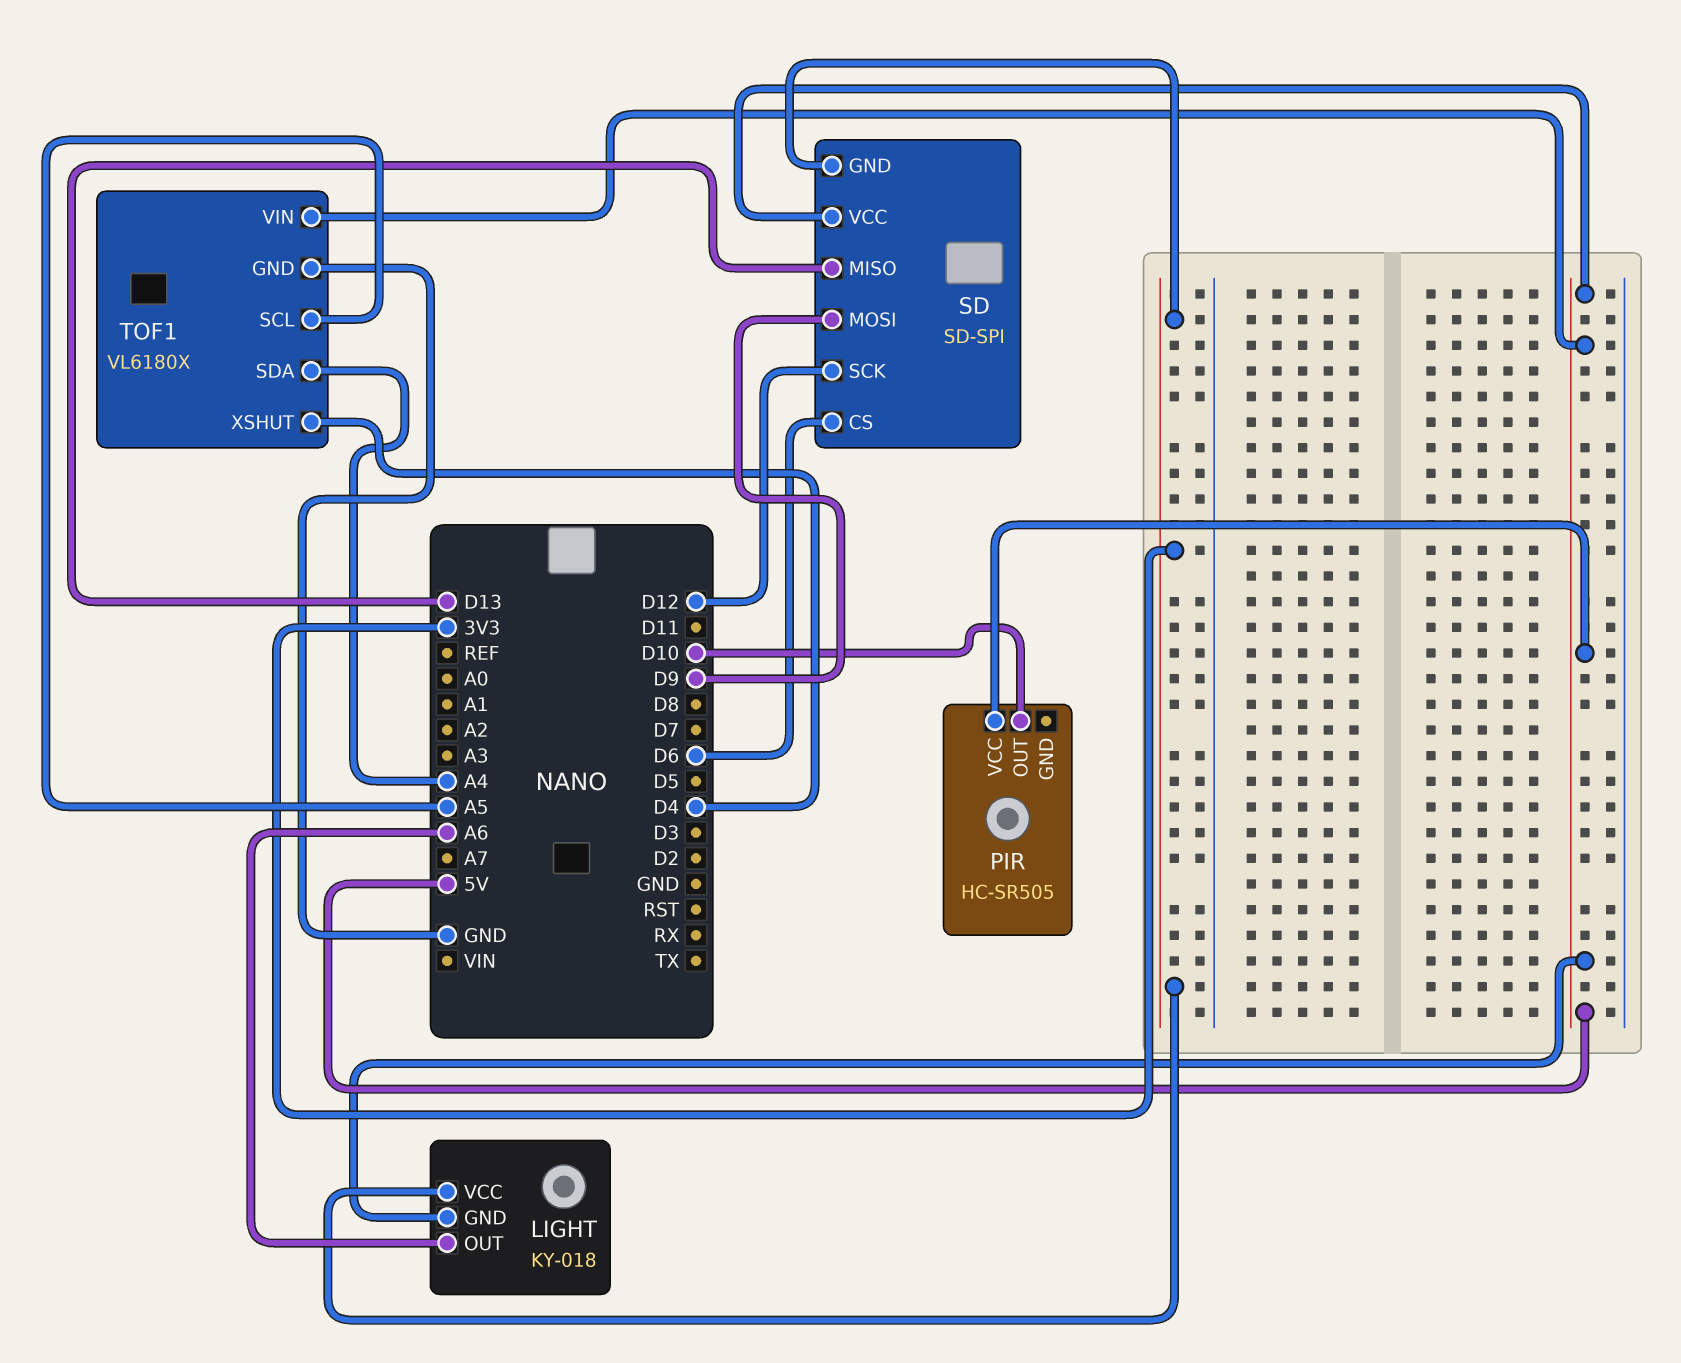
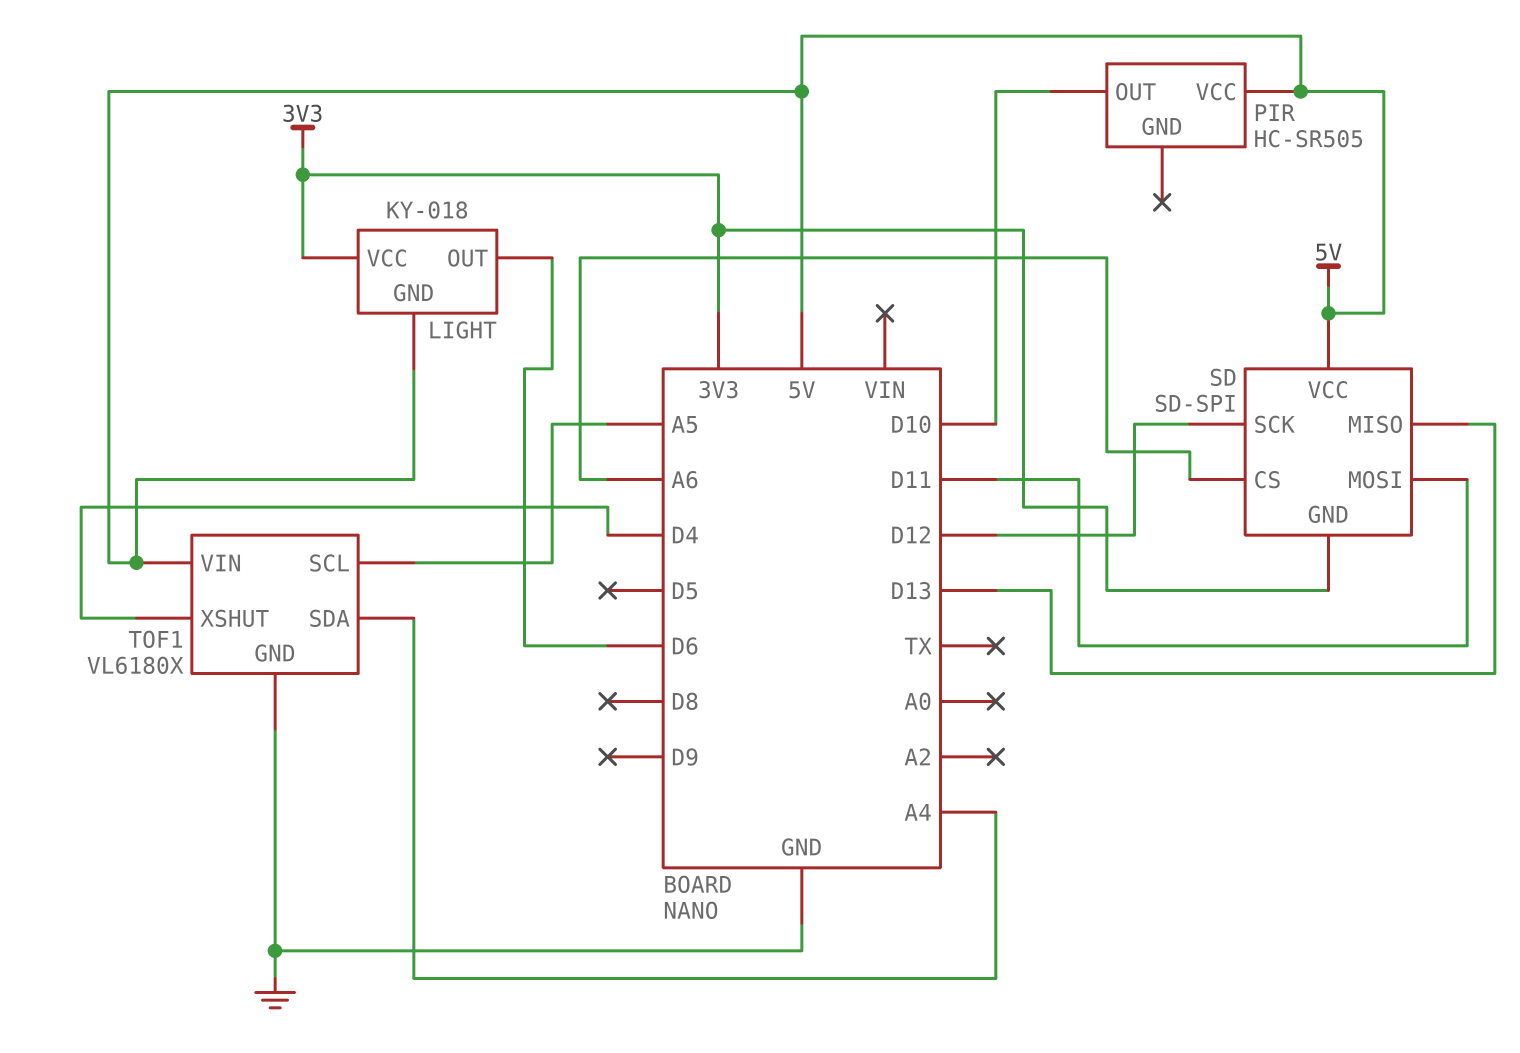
LIGHT pin OUT: A6 -> D6
SD pin CS: D6 -> A6
SD pin MOSI: D9 -> D11

